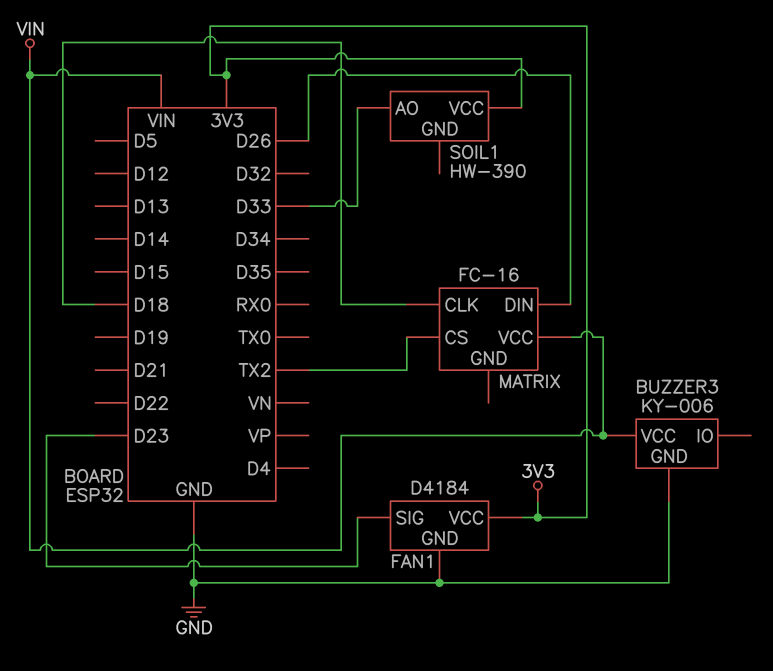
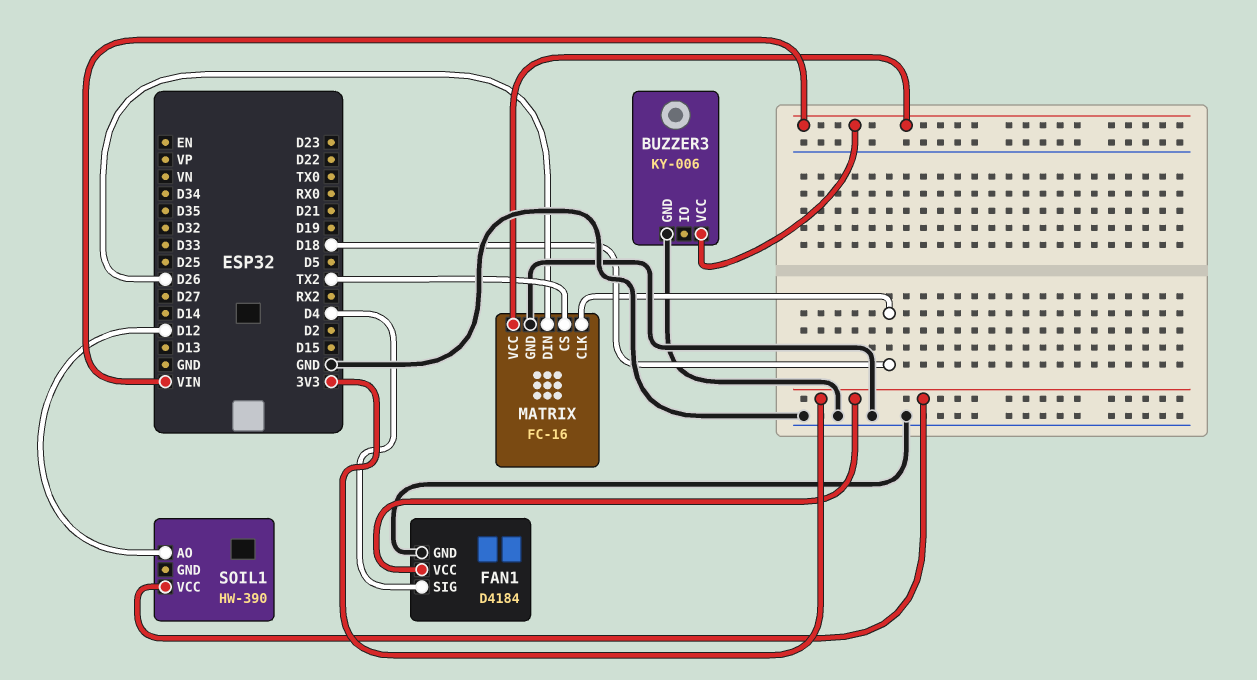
FAN1 pin SIG: D23 -> D4
MATRIX pin GND: none -> GND
SOIL1 pin AO: D33 -> D12

